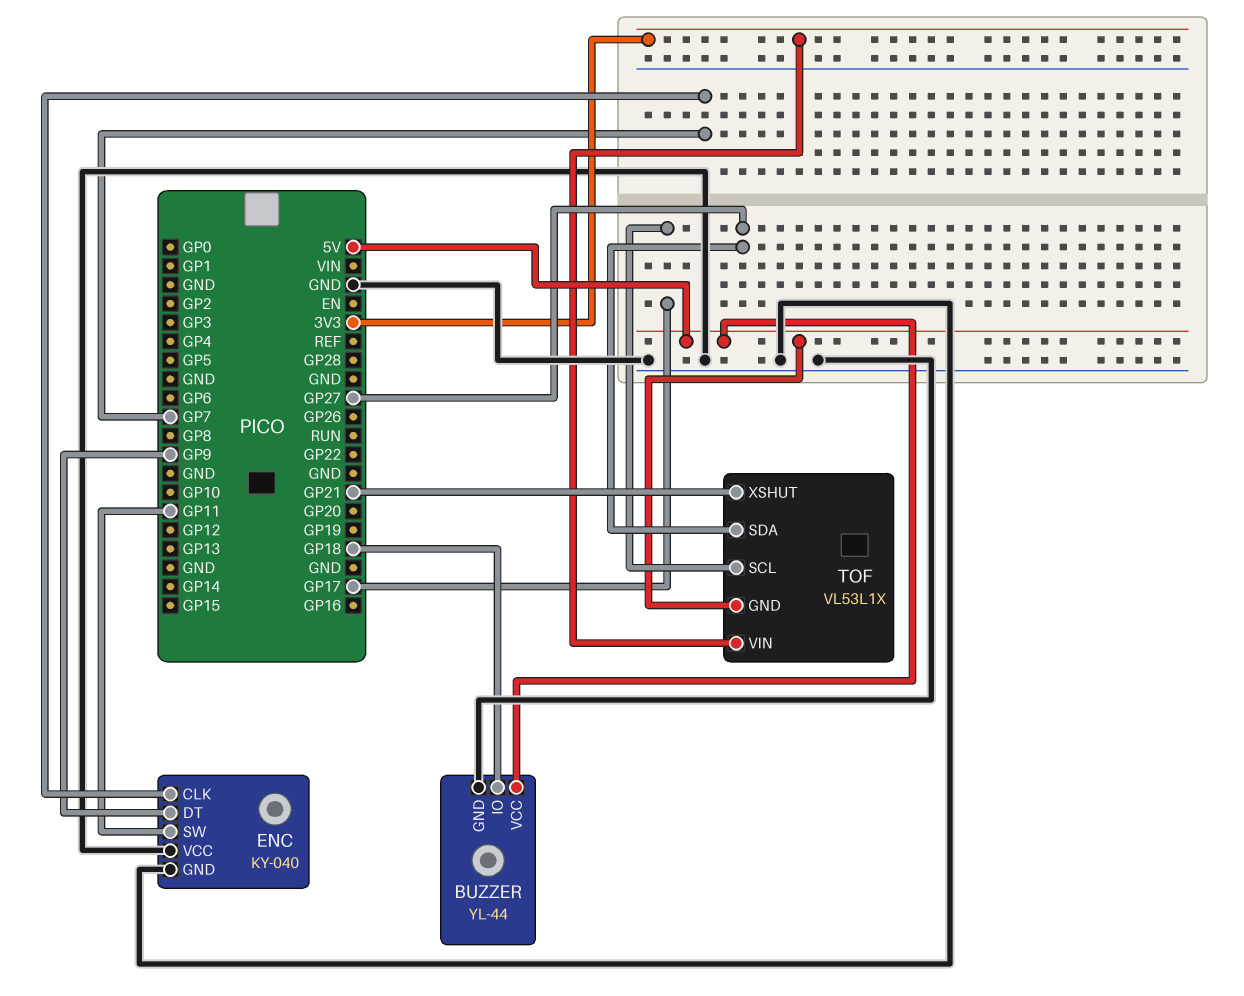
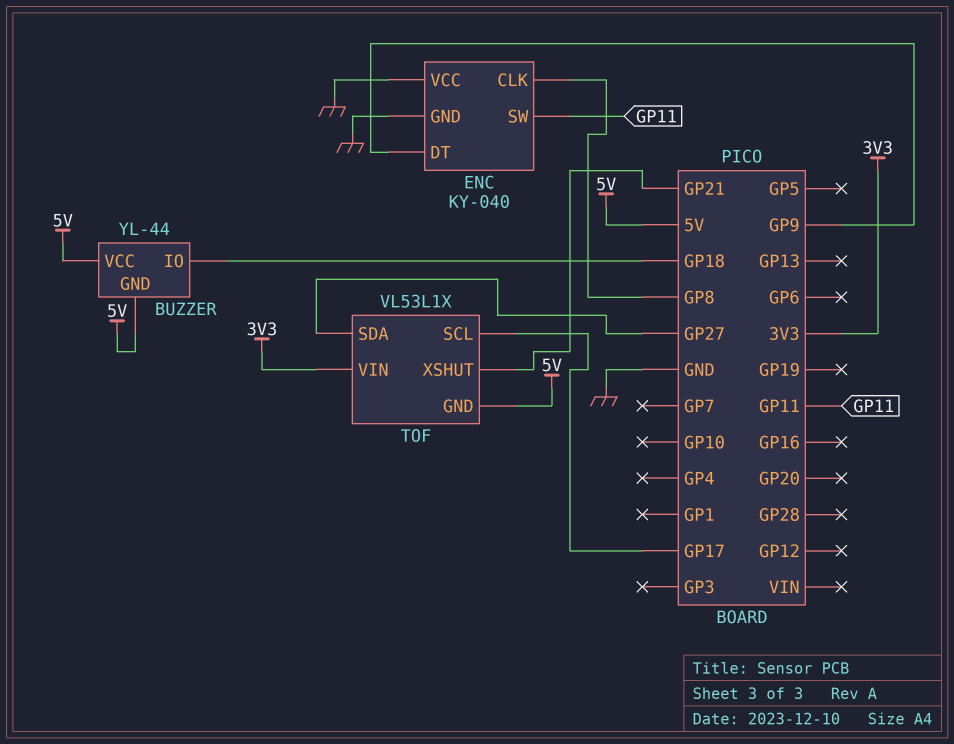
BUZZER pin GND: GND -> 5V
ENC pin CLK: GP7 -> GP8

